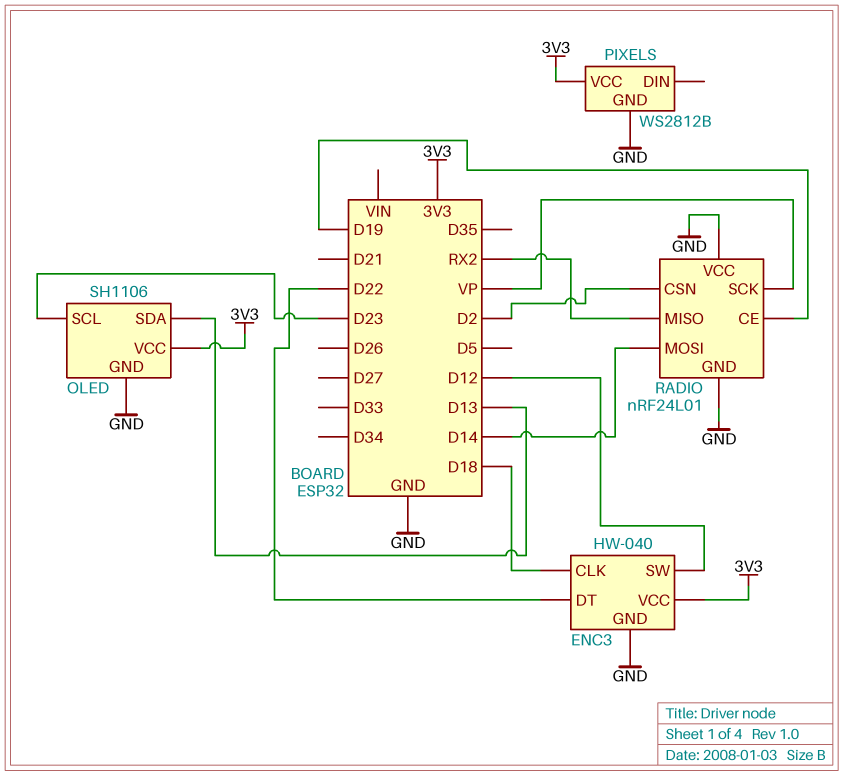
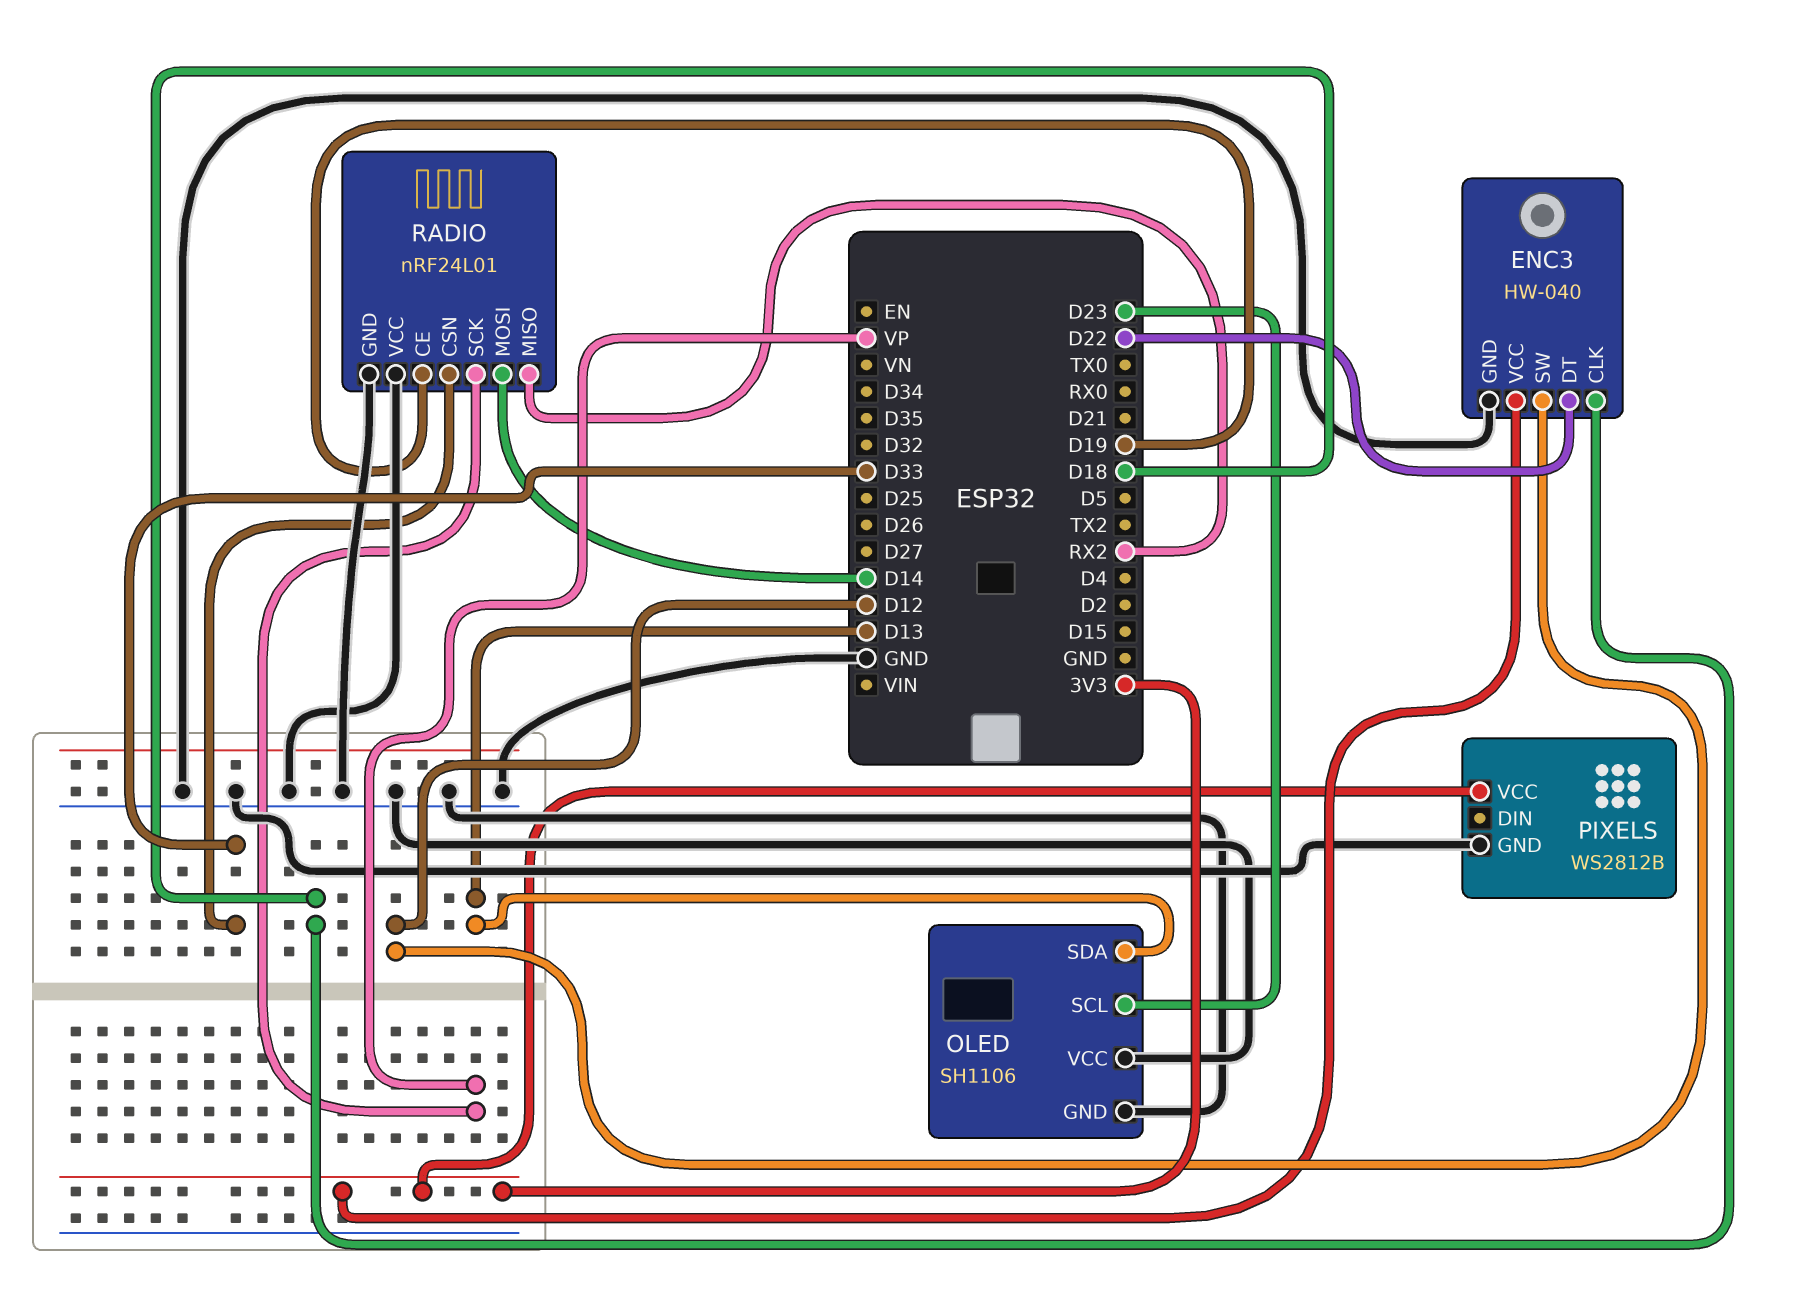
OLED pin VCC: 3V3 -> GND
RADIO pin CSN: D2 -> D33

